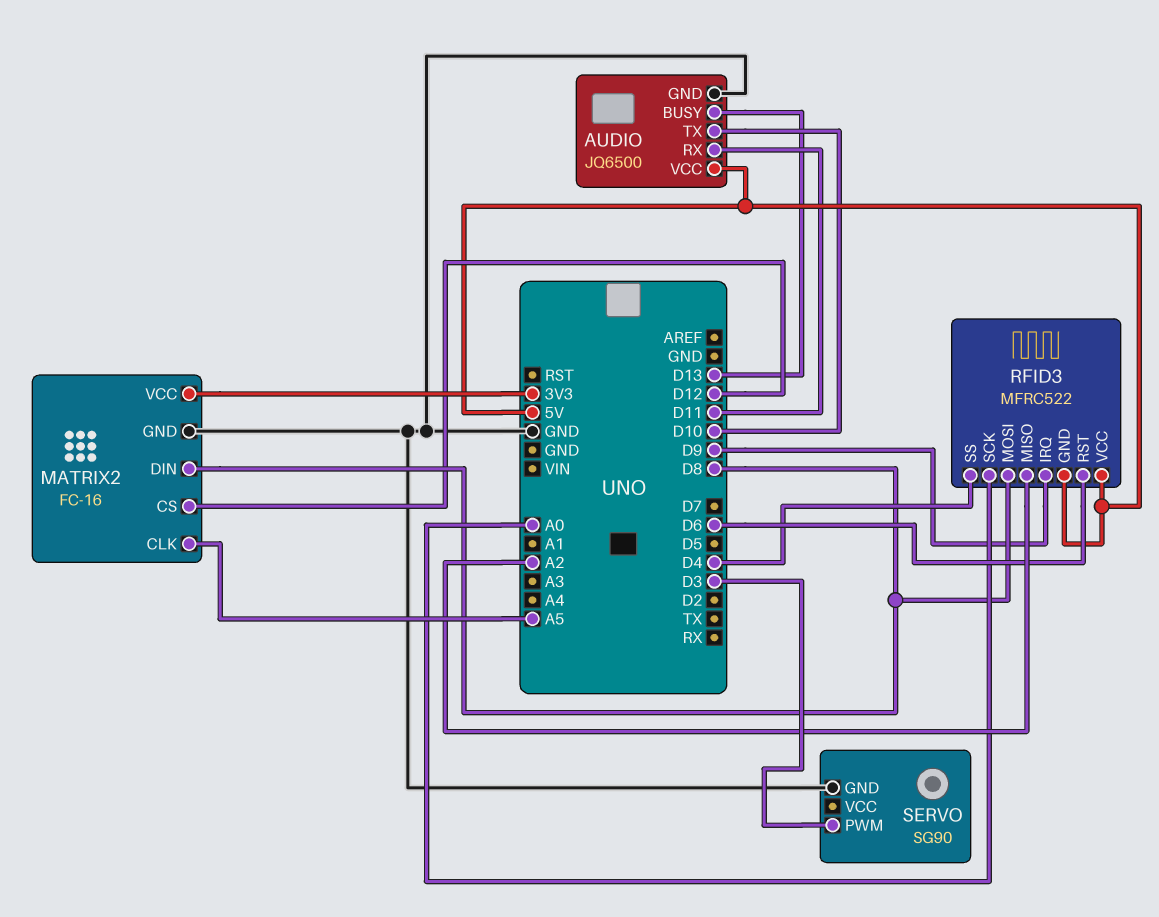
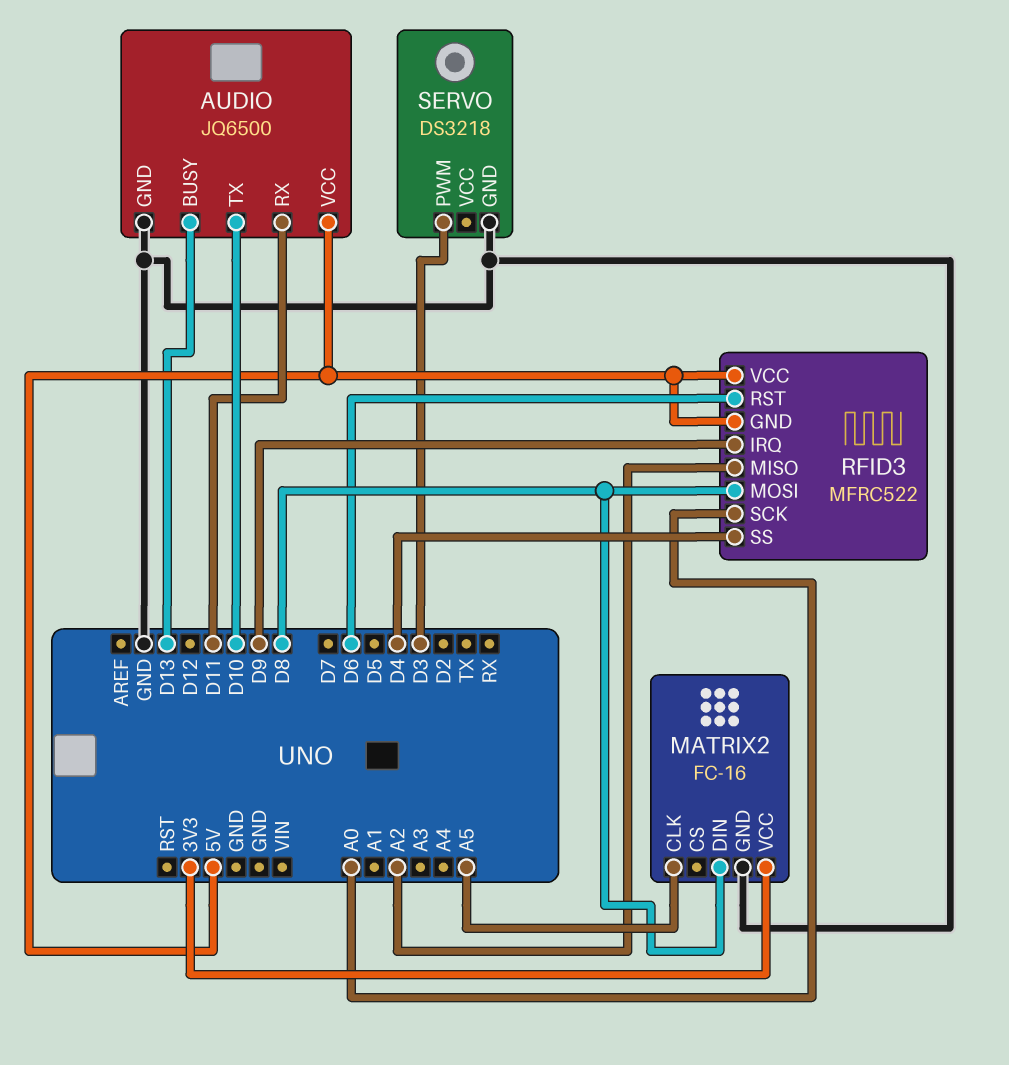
MATRIX2 pin CS: D12 -> none
SERVO: SG90 -> DS3218

